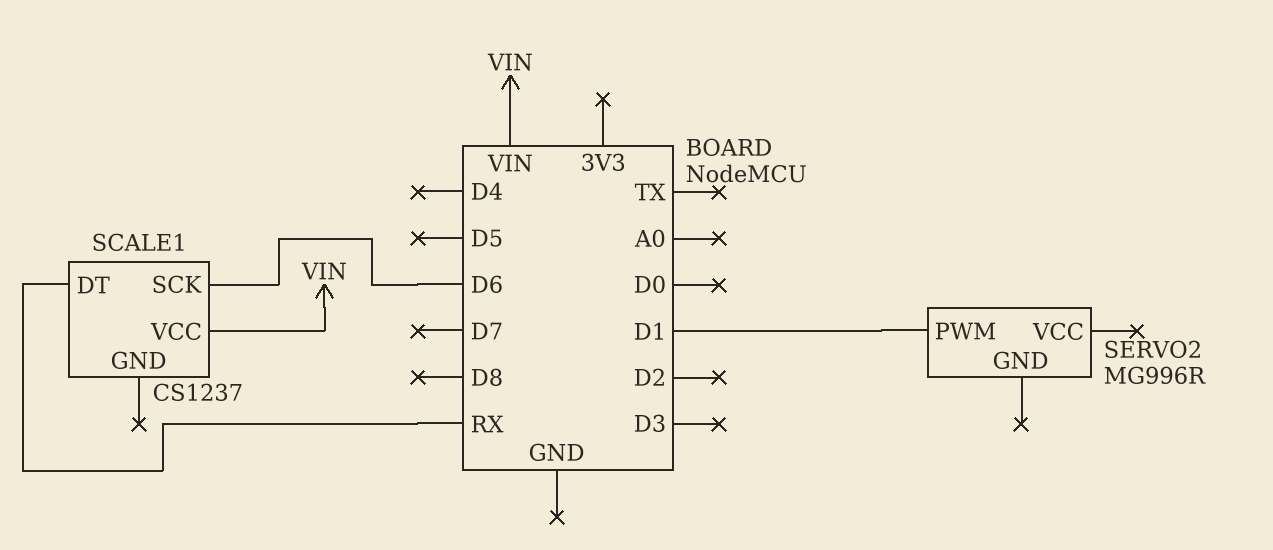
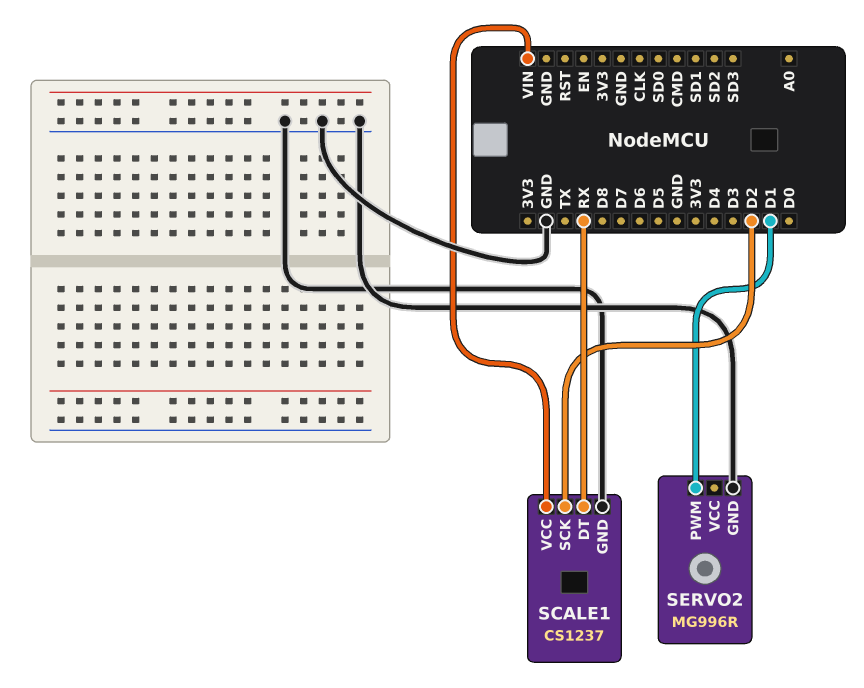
SCALE1 pin GND: none -> GND
SCALE1 pin SCK: D6 -> D2
SERVO2 pin GND: none -> GND

